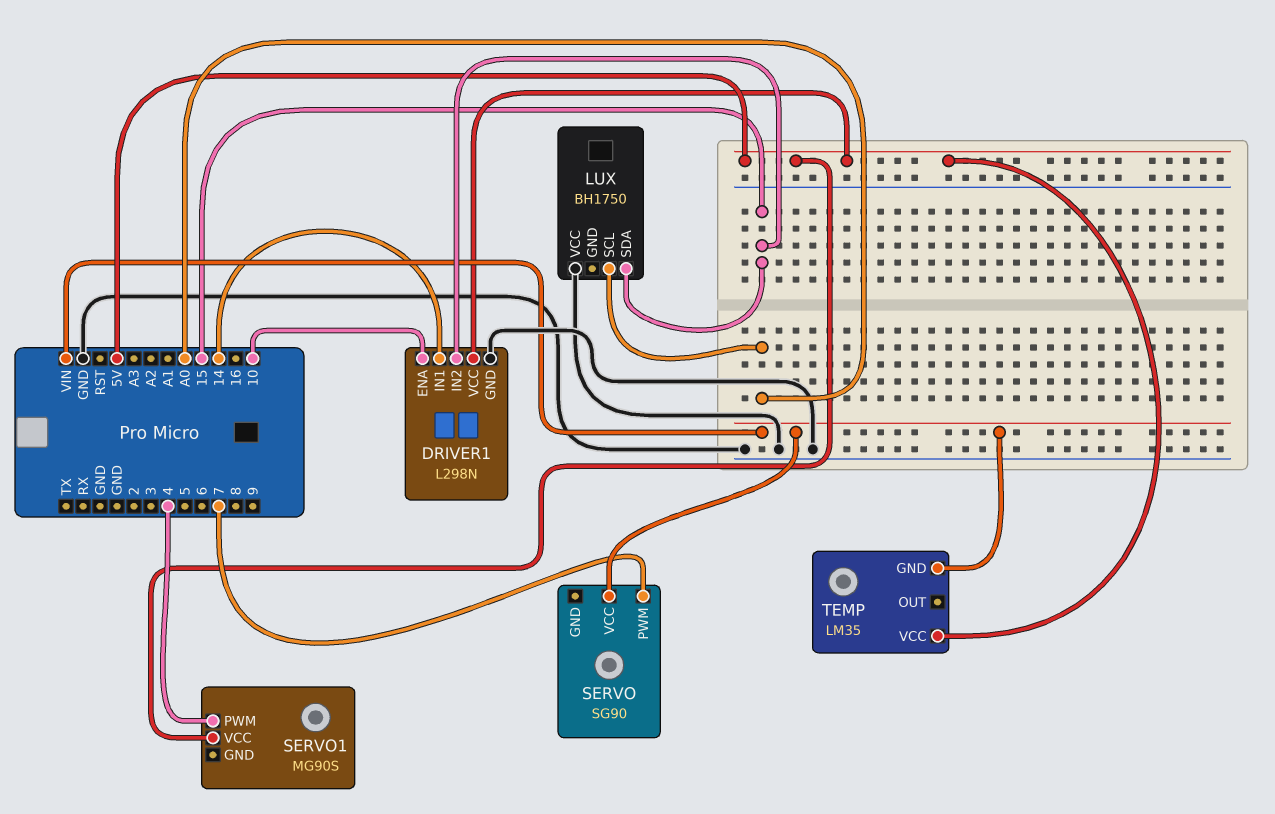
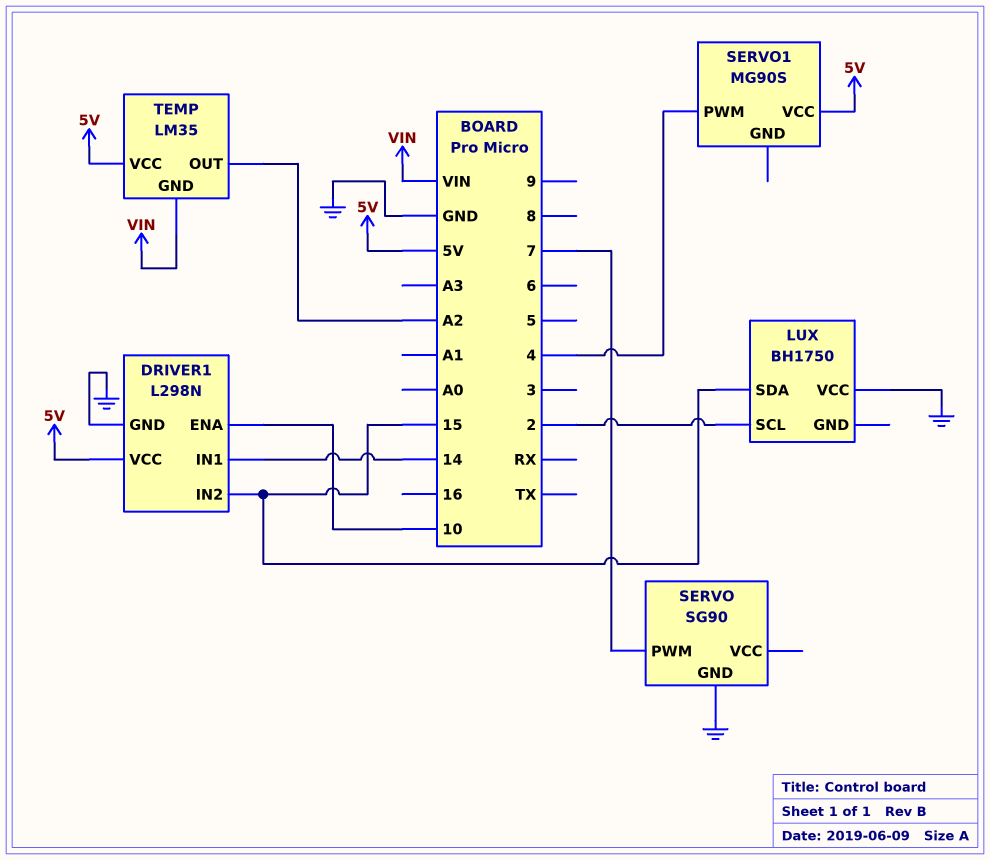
LUX pin SCL: A0 -> 2
SERVO pin GND: none -> GND
SERVO pin VCC: VIN -> none
TEMP pin OUT: none -> A2

